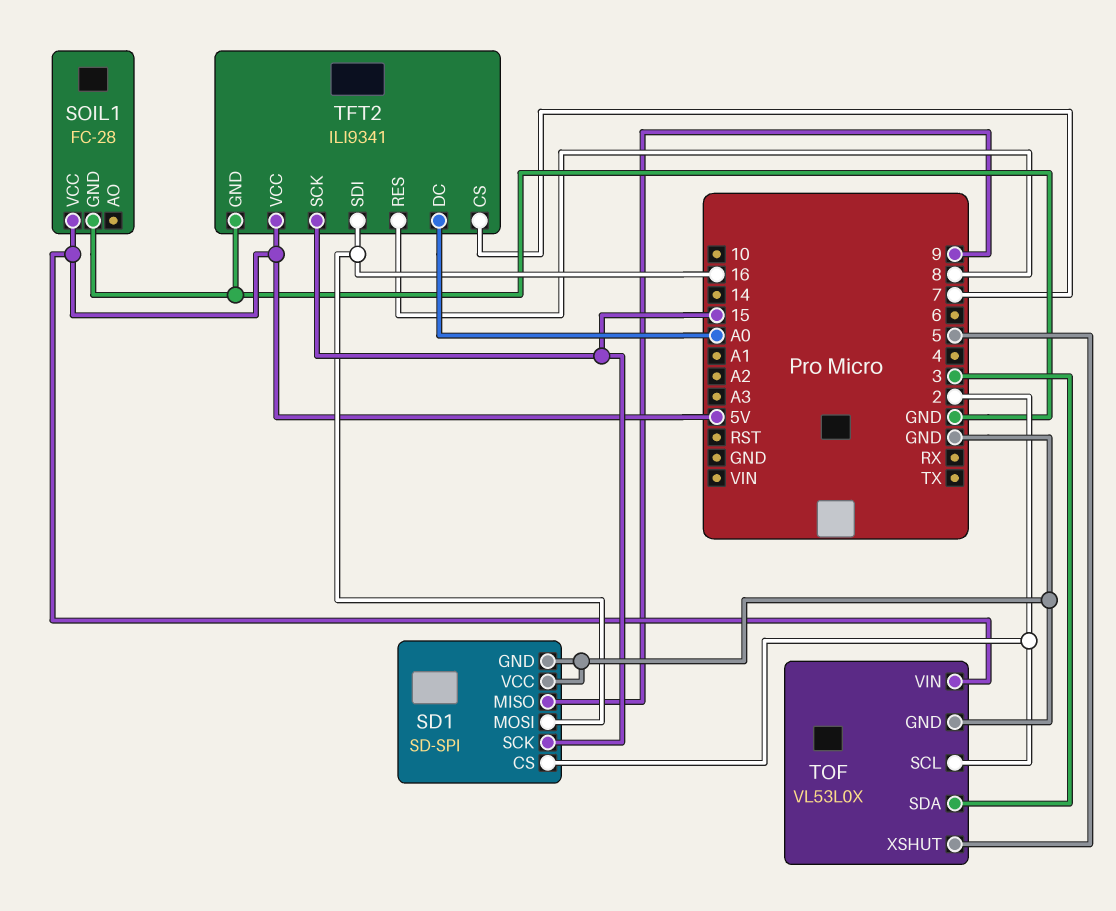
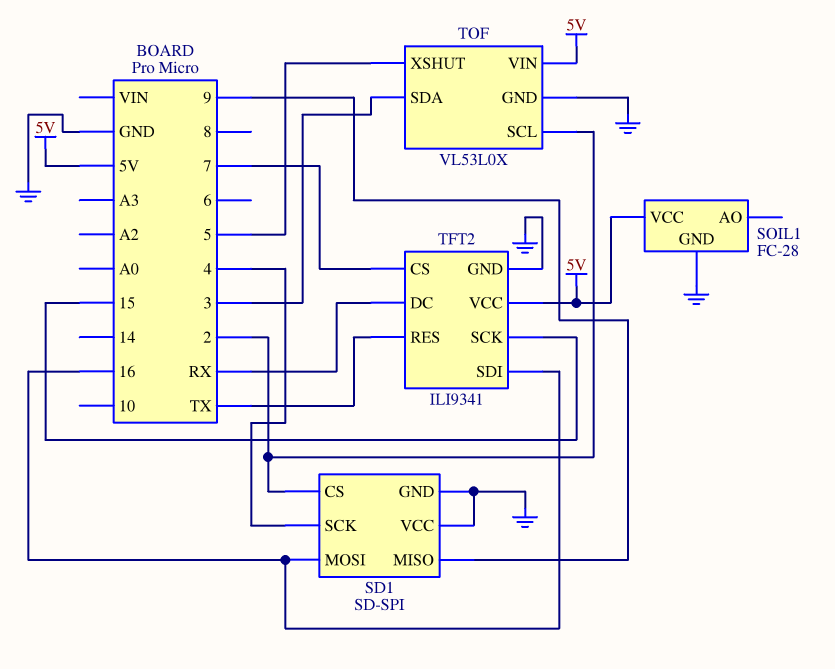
SD1 pin SCK: 15 -> 4
TFT2 pin DC: A0 -> RX
TFT2 pin RES: 8 -> TX

